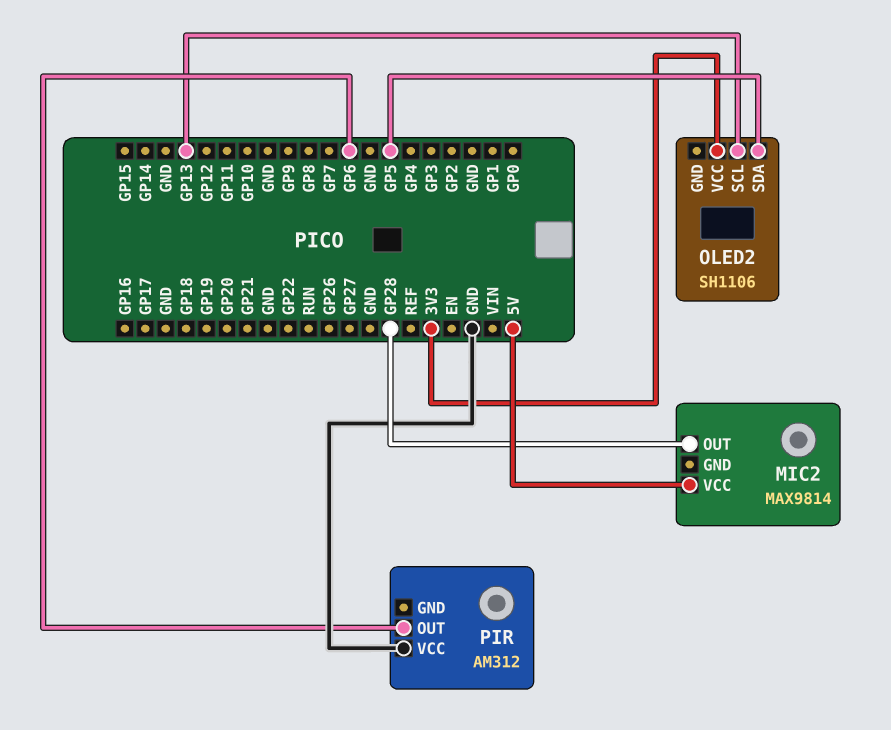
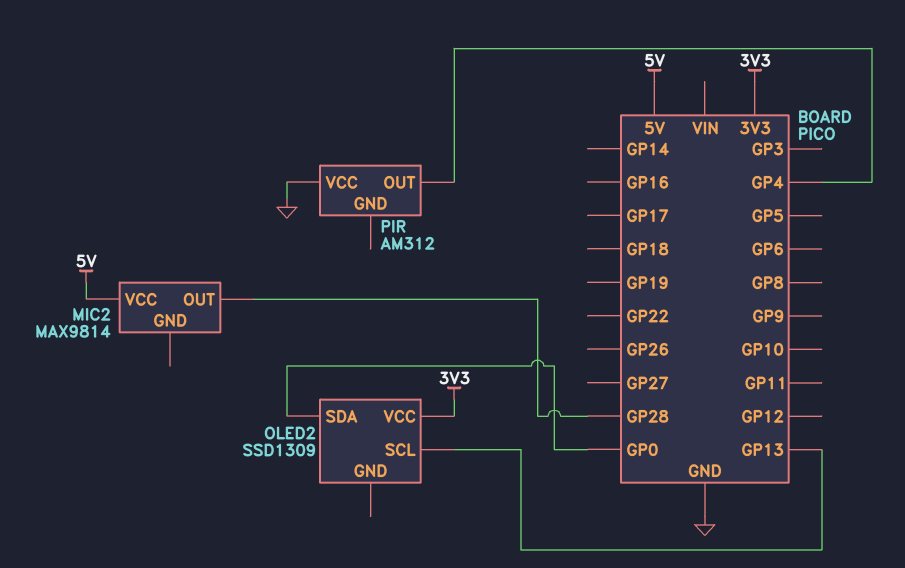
OLED2: SH1106 -> SSD1309
OLED2 pin SDA: GP5 -> GP0
PIR pin OUT: GP6 -> GP4

